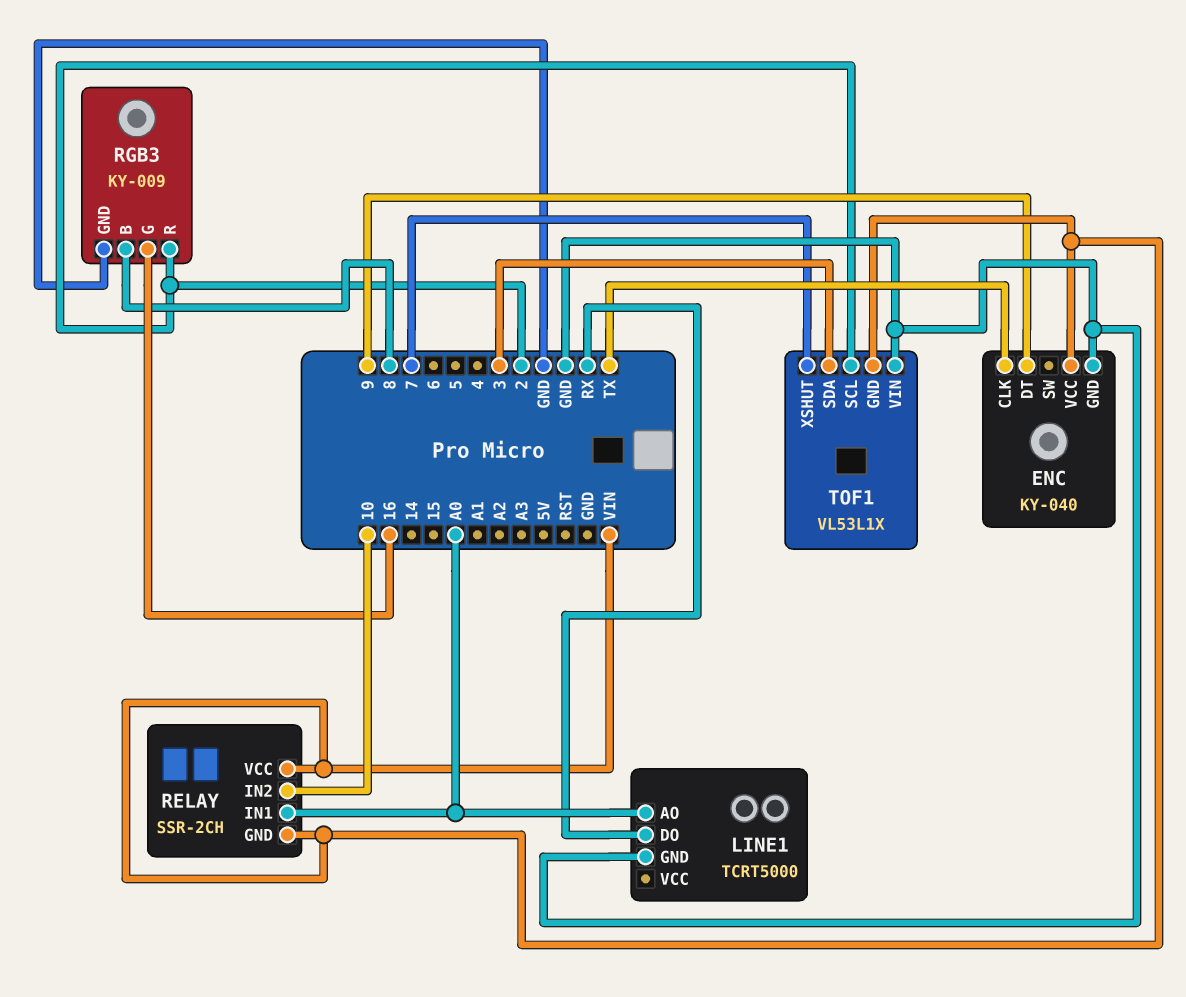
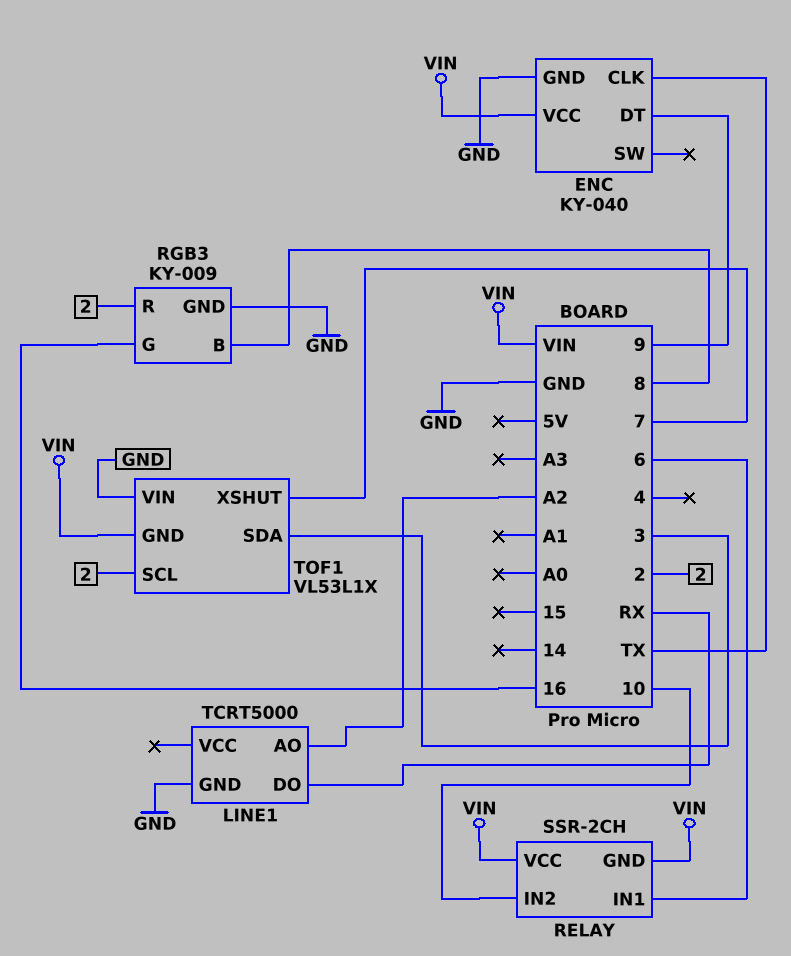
LINE1 pin AO: A0 -> A2
RELAY pin IN1: A0 -> 6

